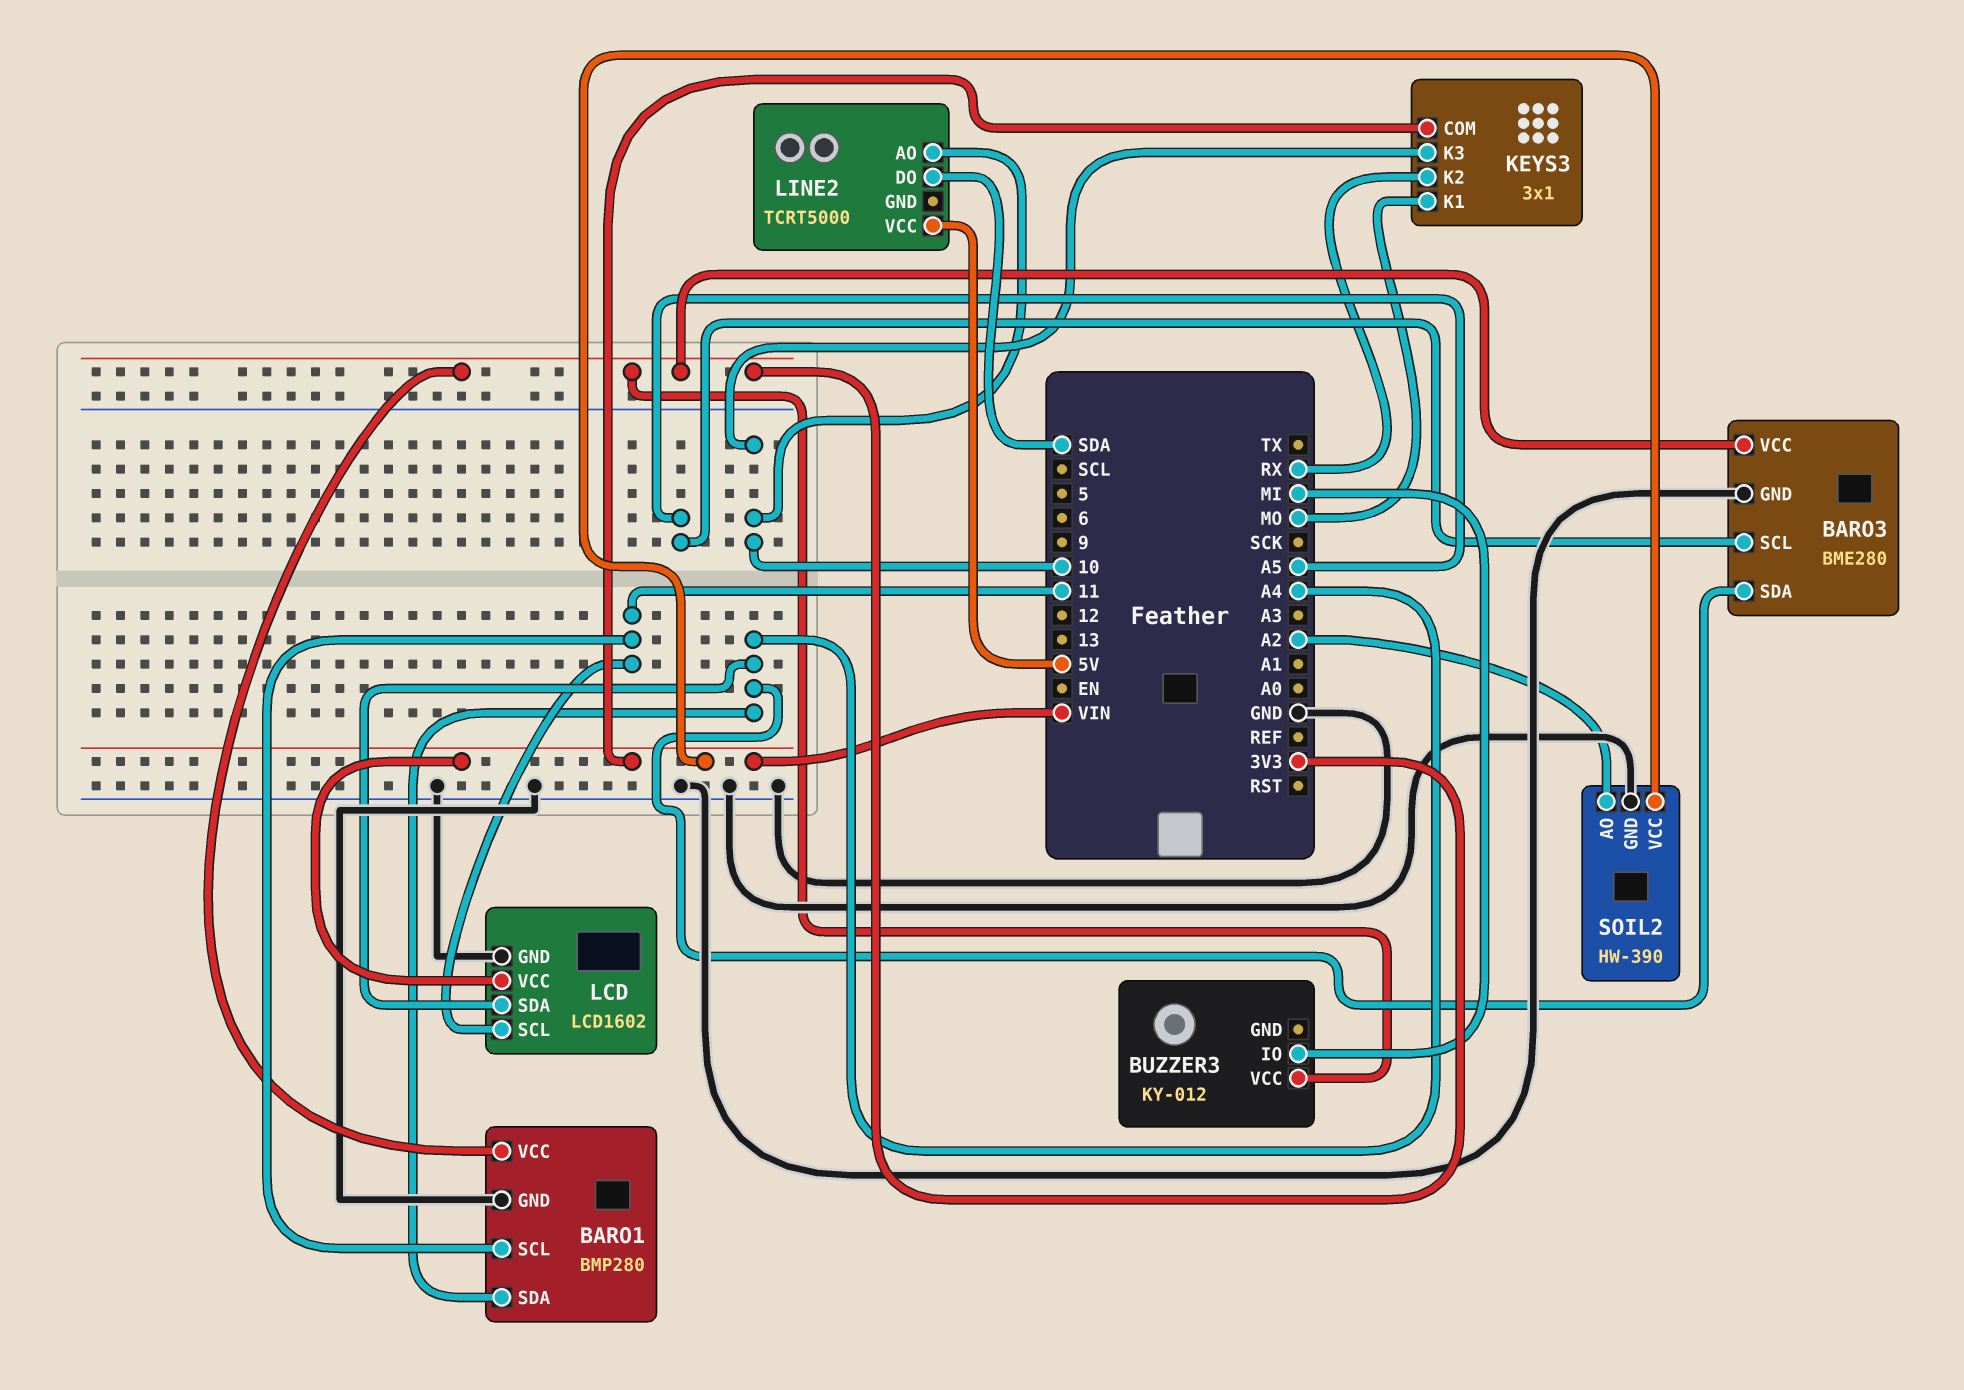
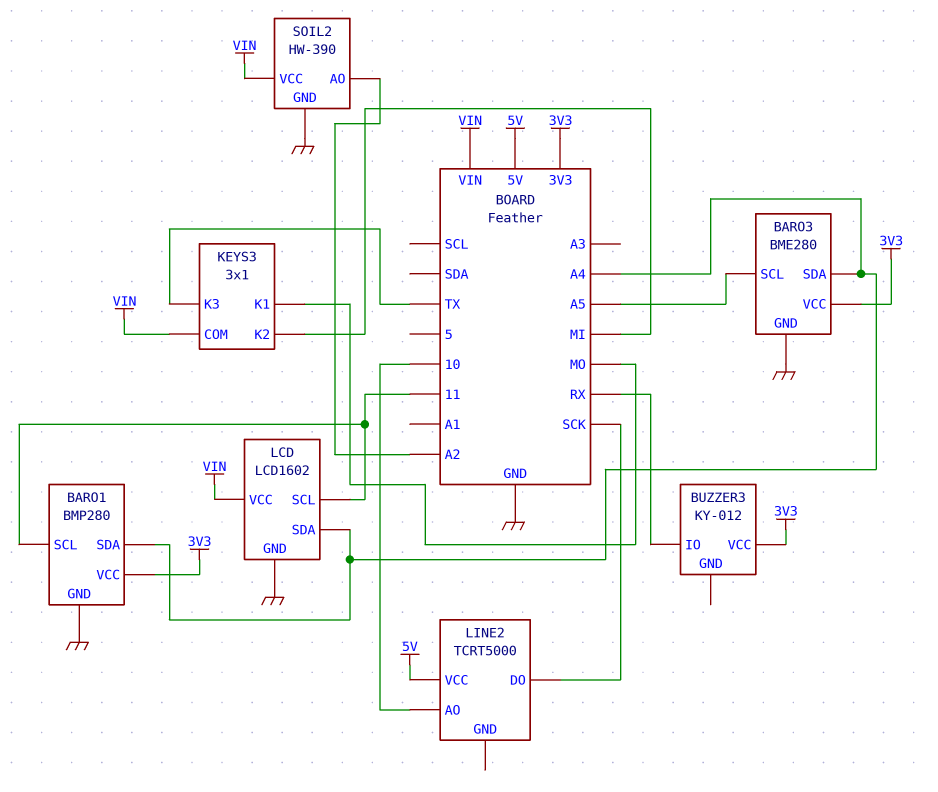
BUZZER3 pin IO: MI -> RX
KEYS3 pin K2: RX -> MI
KEYS3 pin K3: 10 -> TX
LINE2 pin DO: SDA -> SCK

